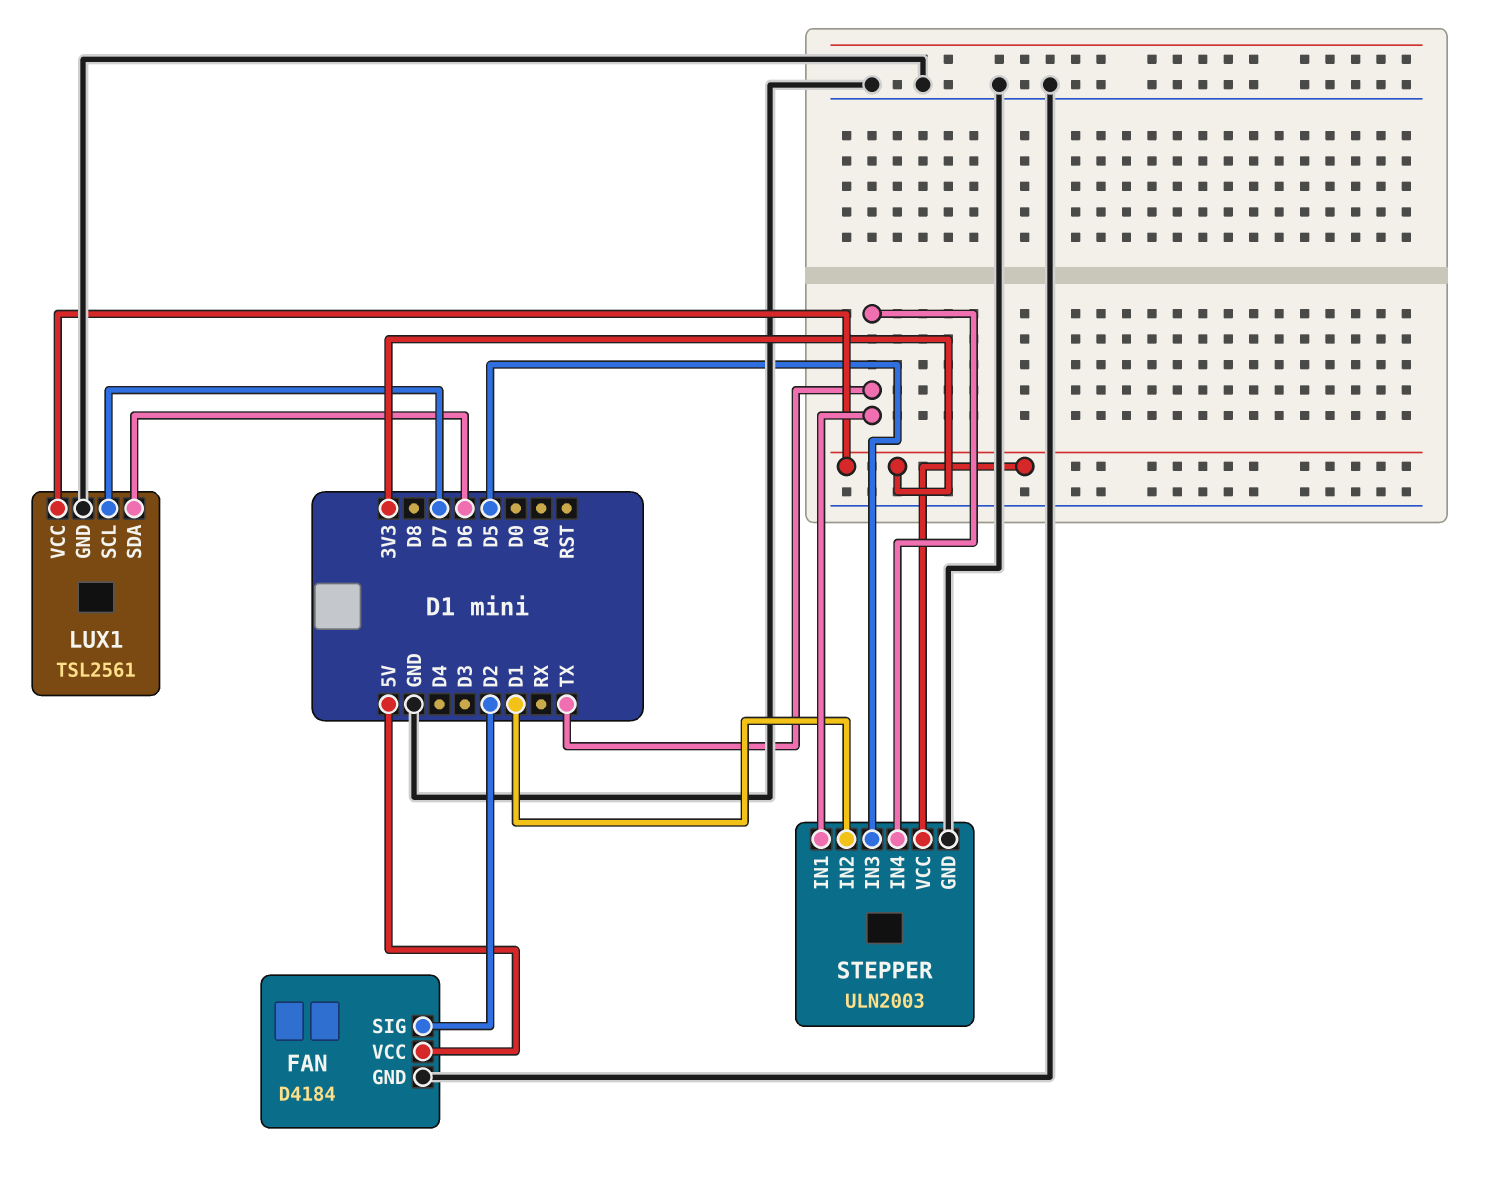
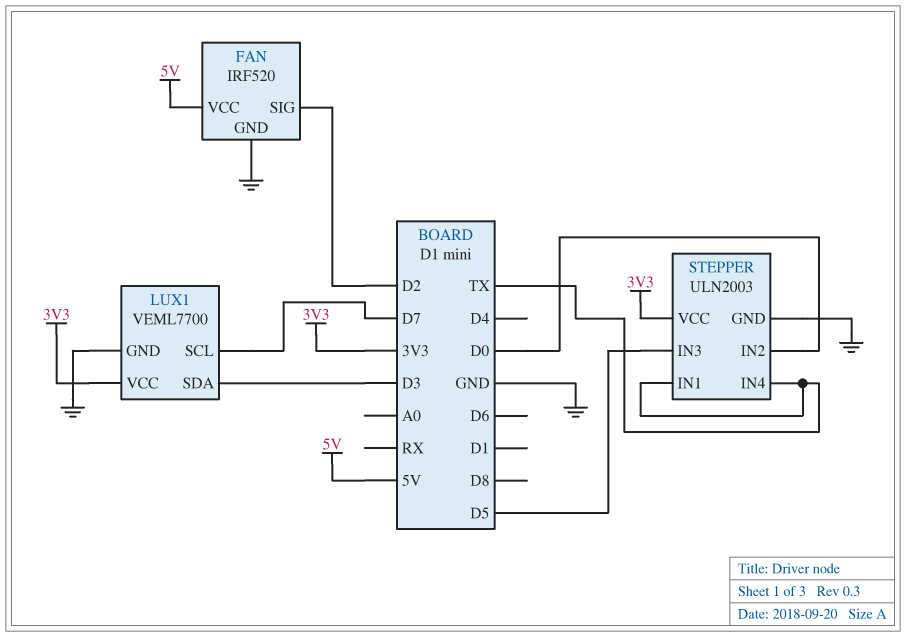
FAN: D4184 -> IRF520
LUX1: TSL2561 -> VEML7700
LUX1 pin SDA: D6 -> D3
STEPPER pin IN2: D1 -> D0

